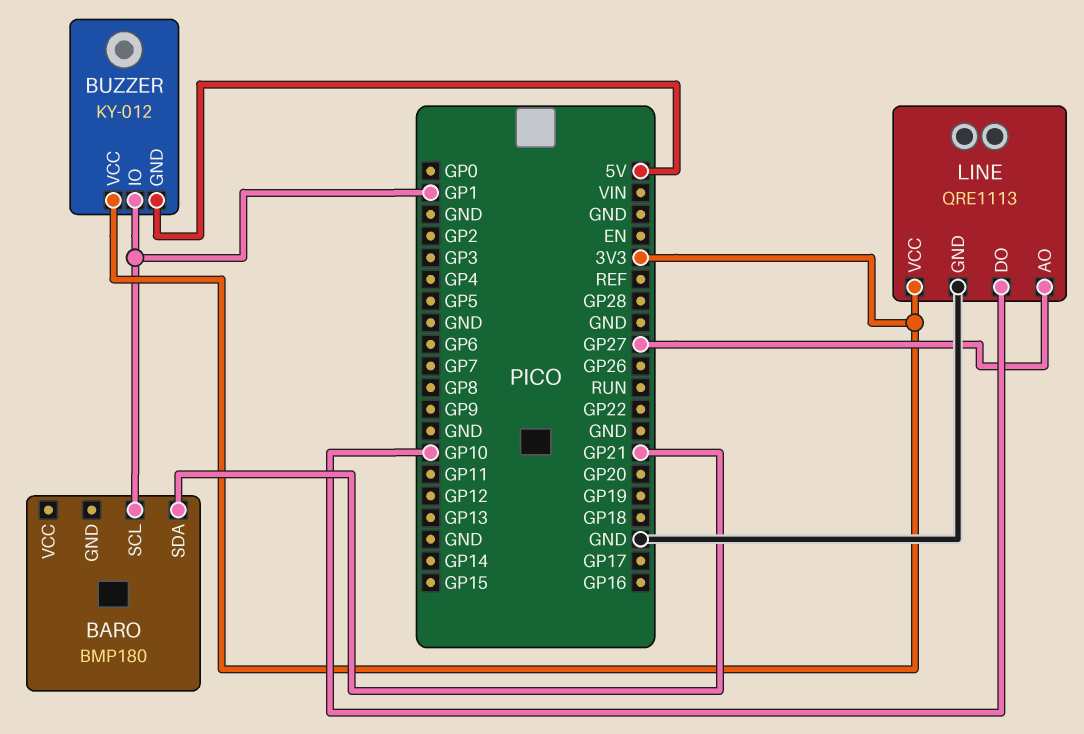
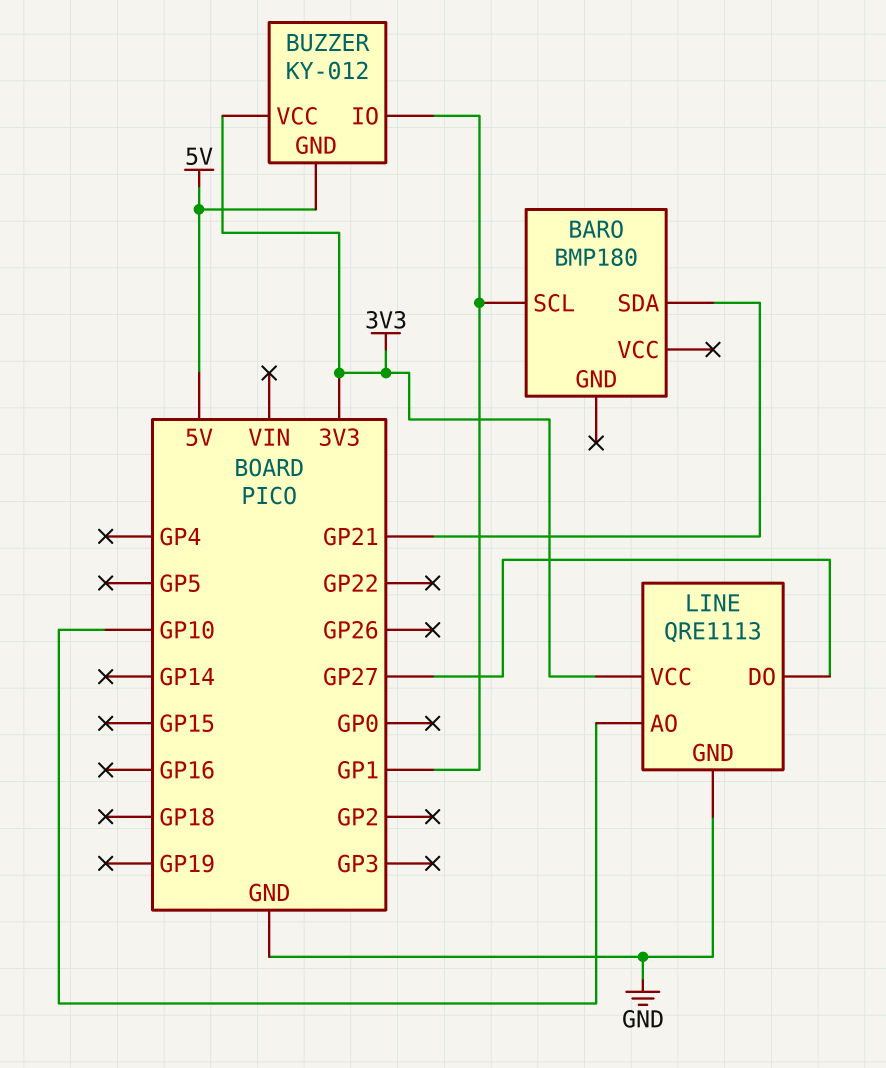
LINE pin AO: GP27 -> GP10
LINE pin DO: GP10 -> GP27

